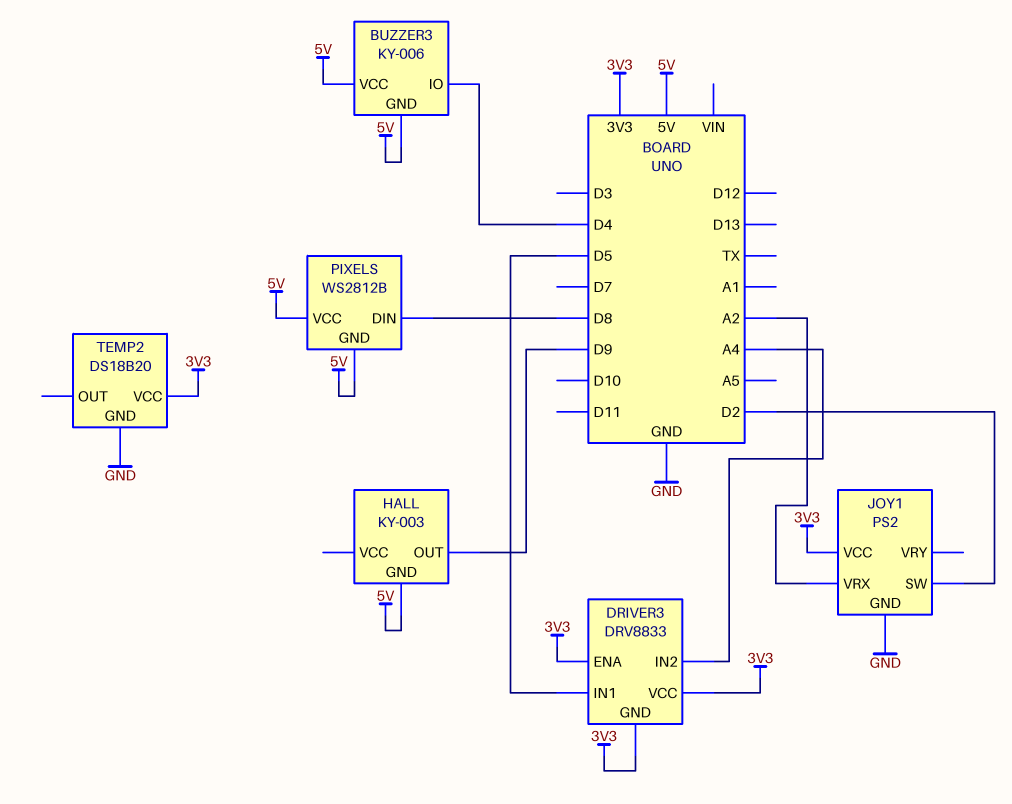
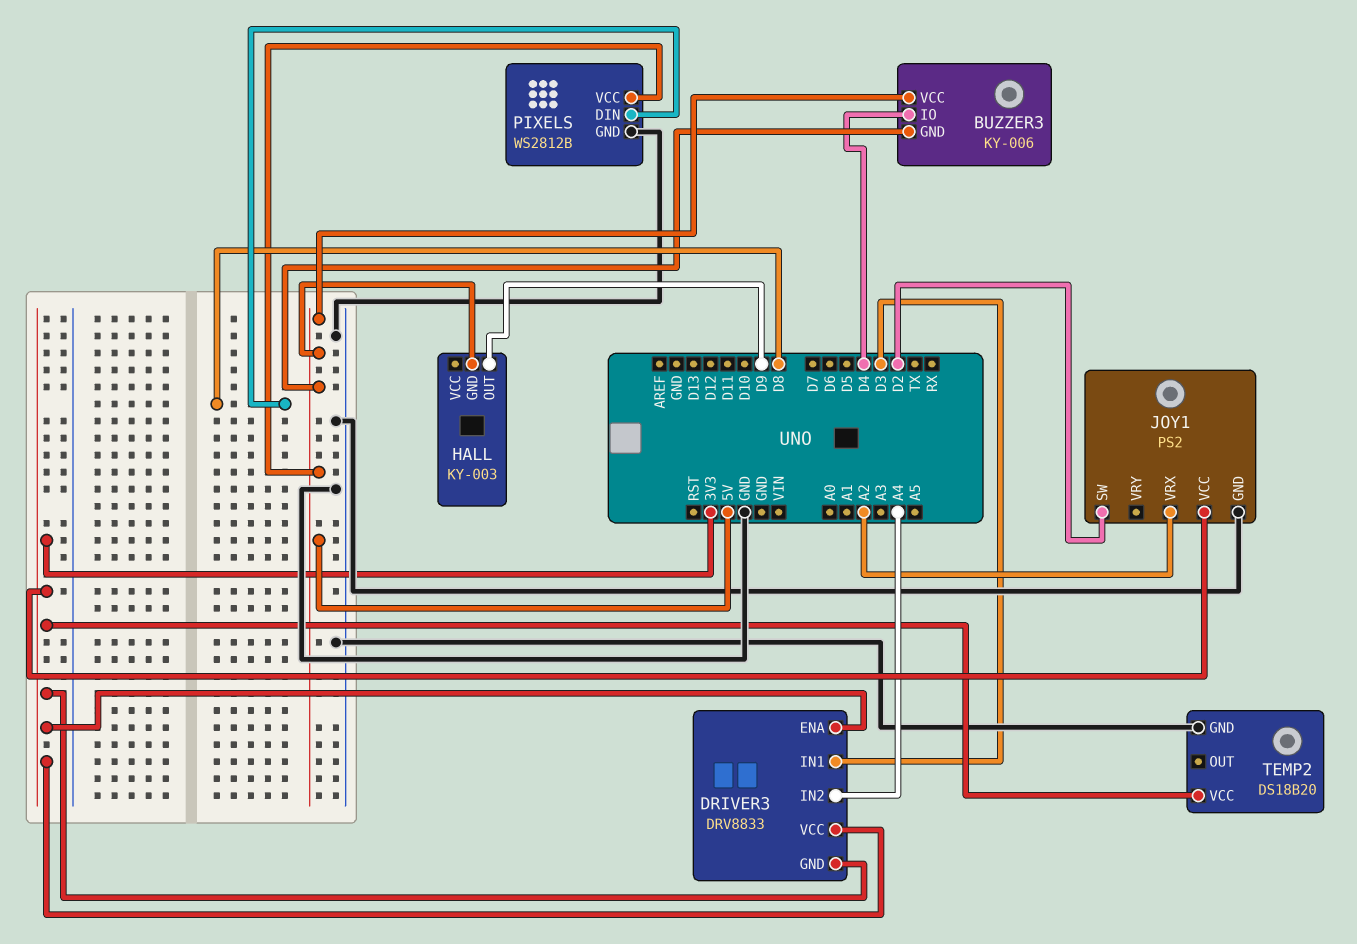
DRIVER3 pin IN1: D5 -> D3
PIXELS pin GND: 5V -> GND

